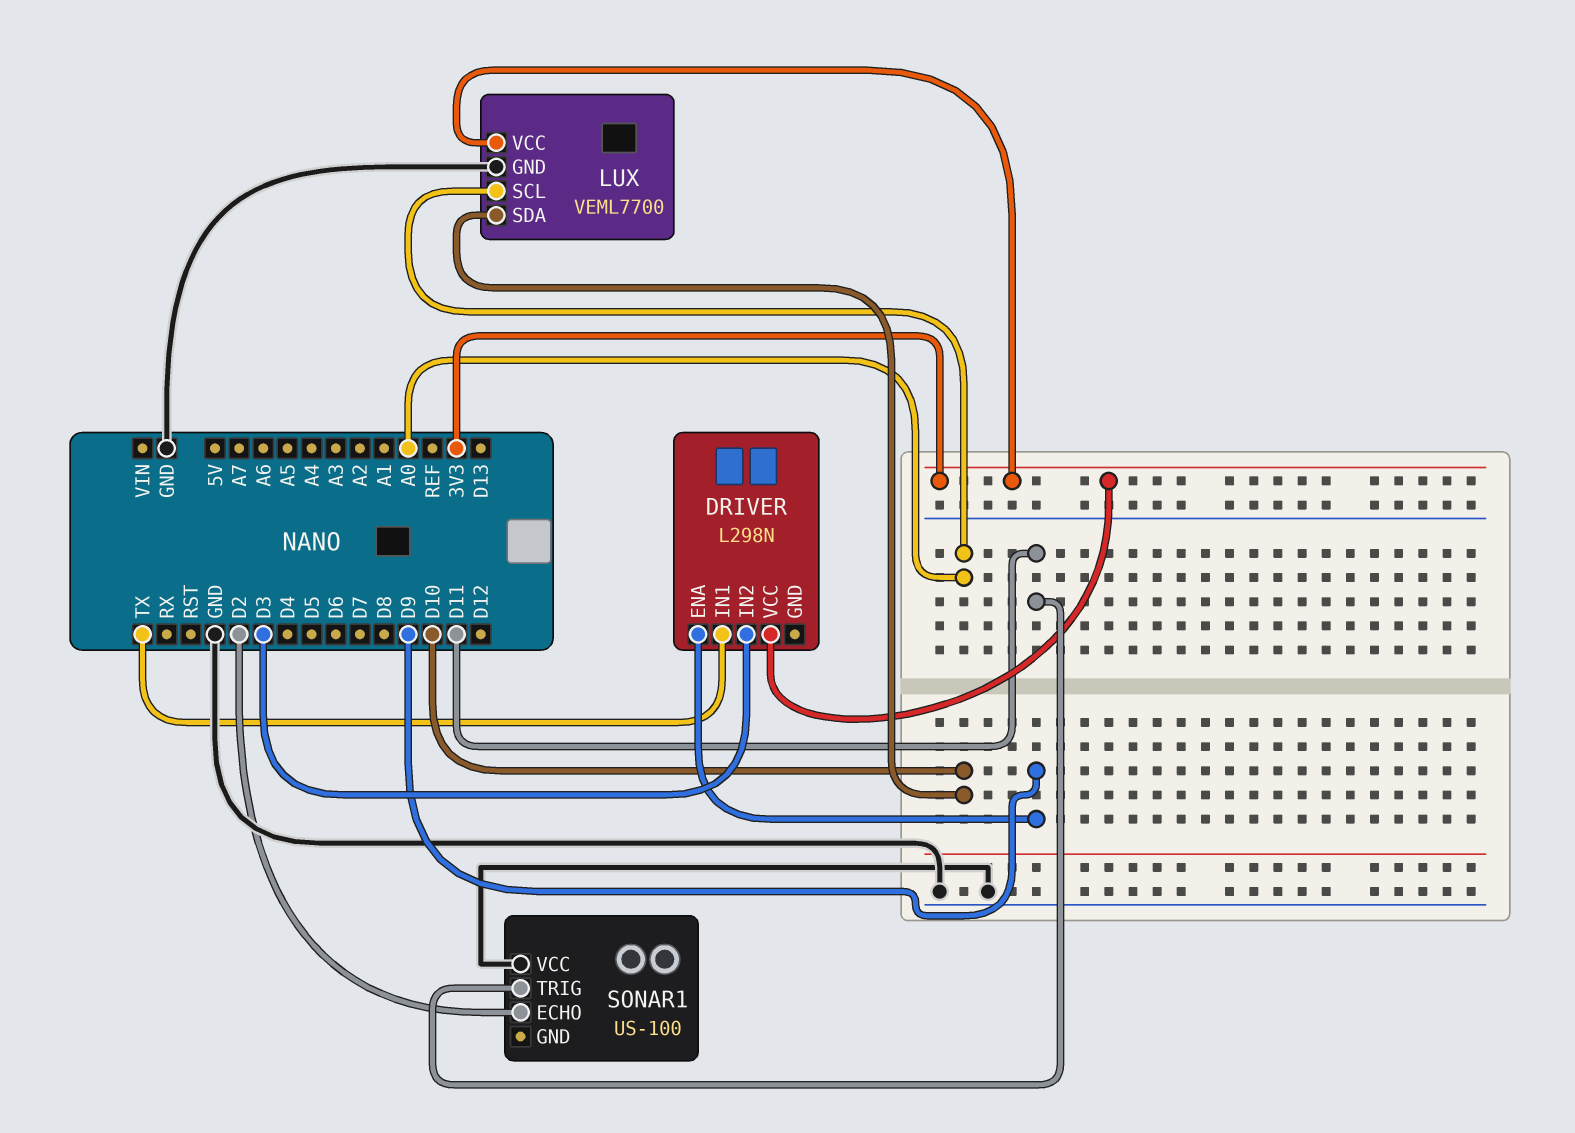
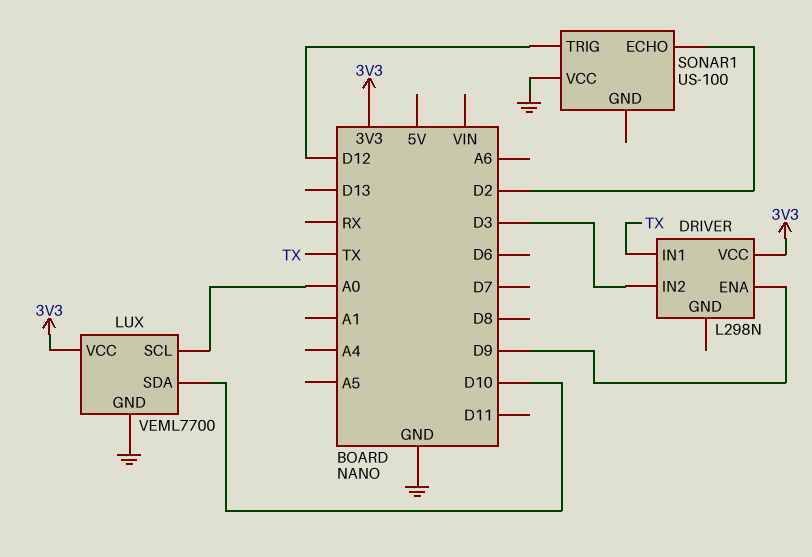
SONAR1 pin TRIG: D11 -> D12

